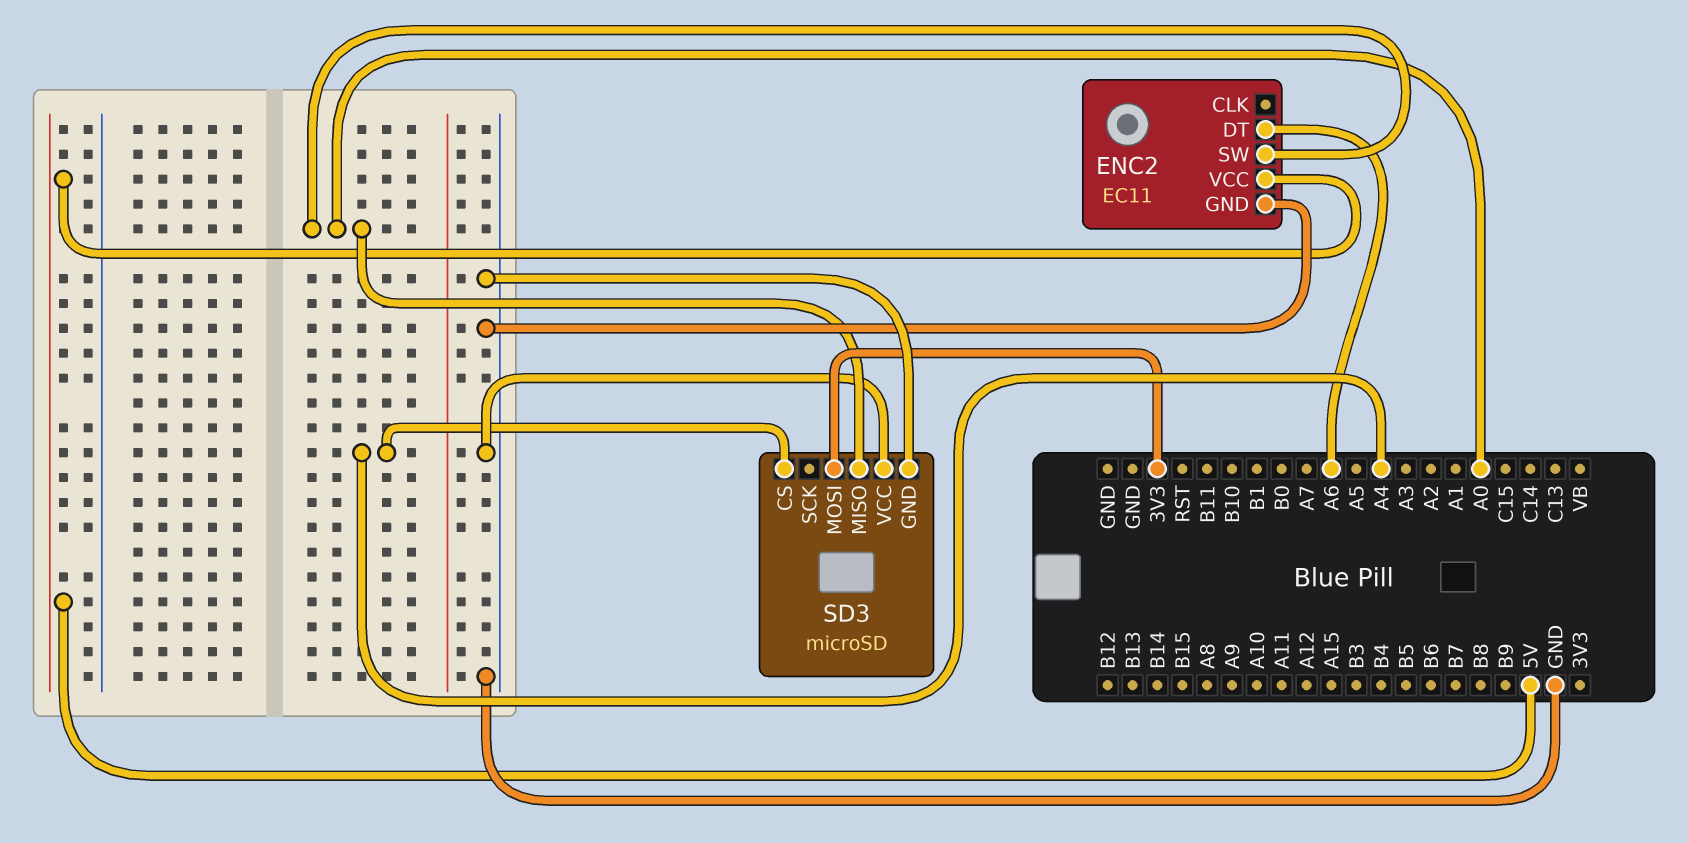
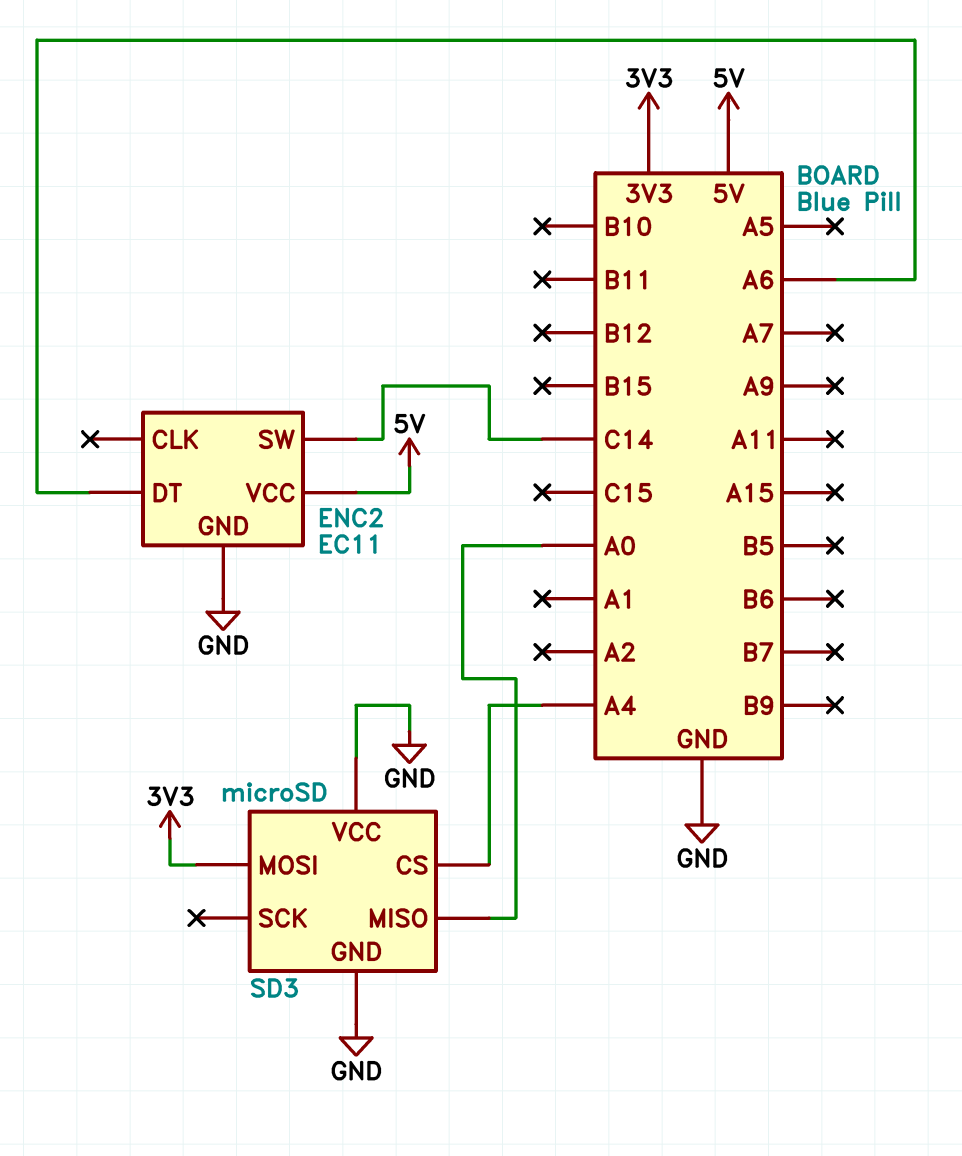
ENC2 pin SW: A0 -> C14

